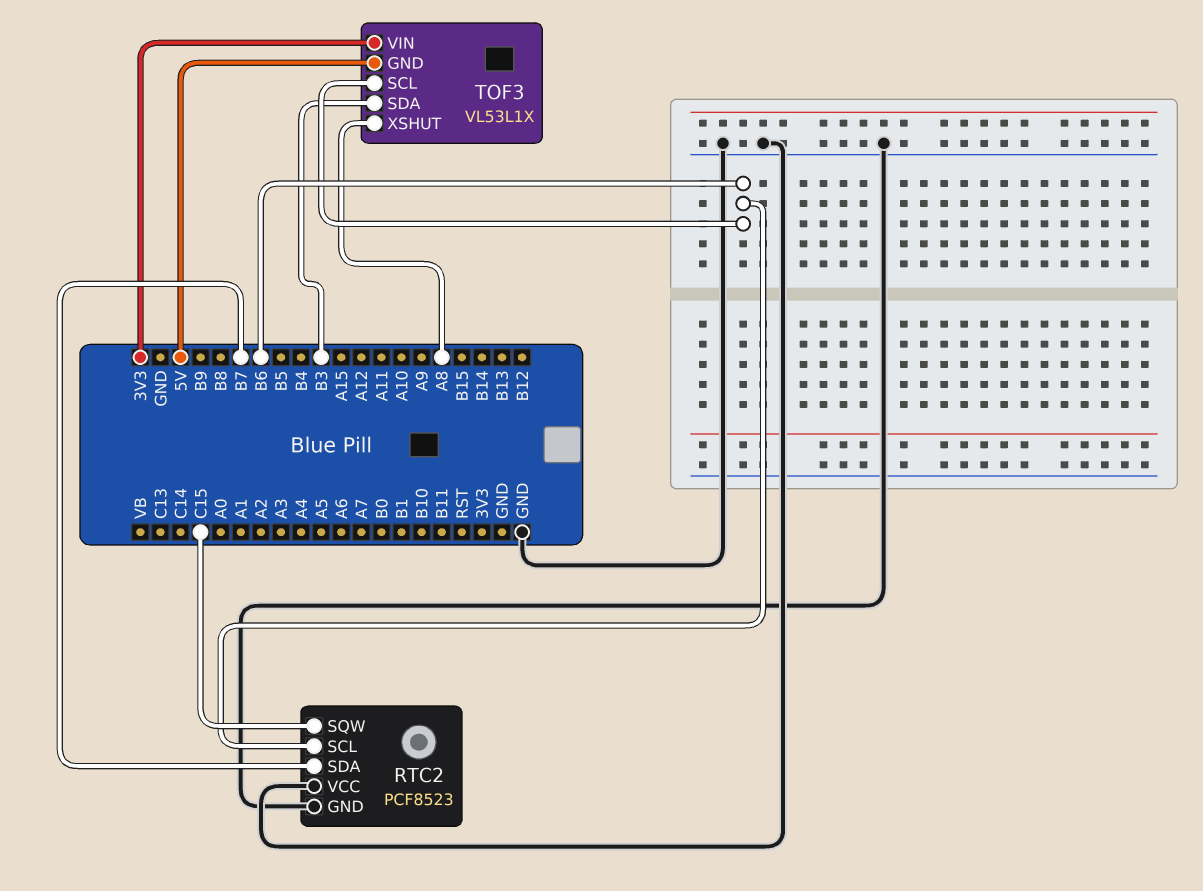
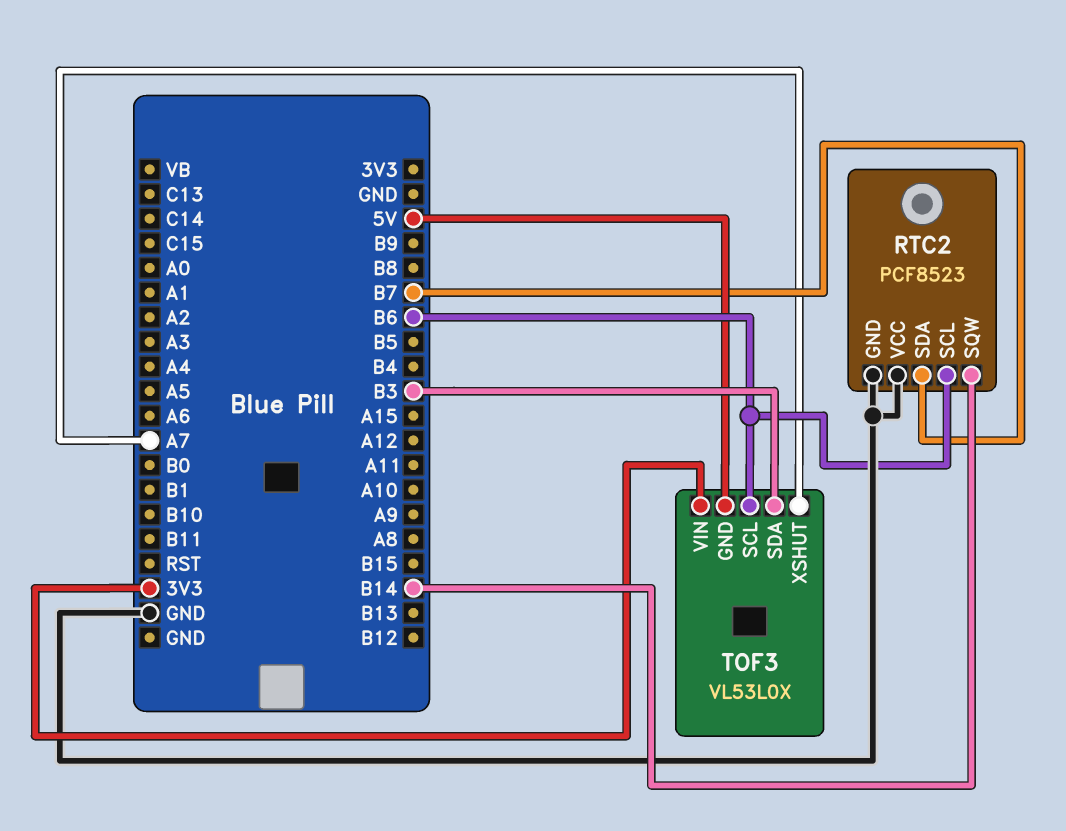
RTC2 pin SQW: C15 -> B14
TOF3: VL53L1X -> VL53L0X
TOF3 pin XSHUT: A8 -> A7

